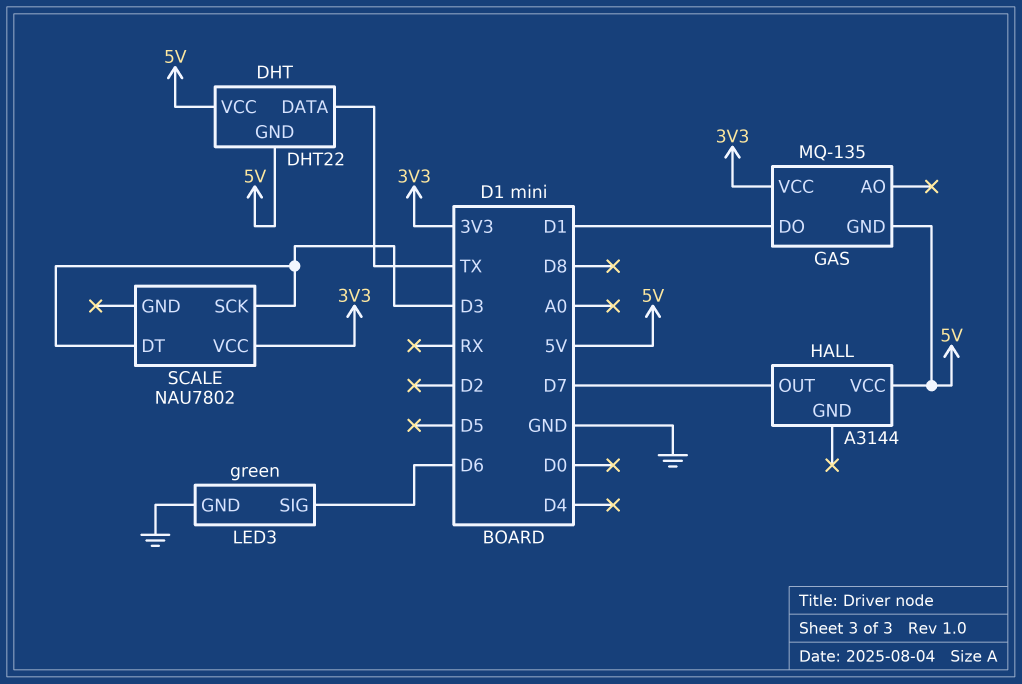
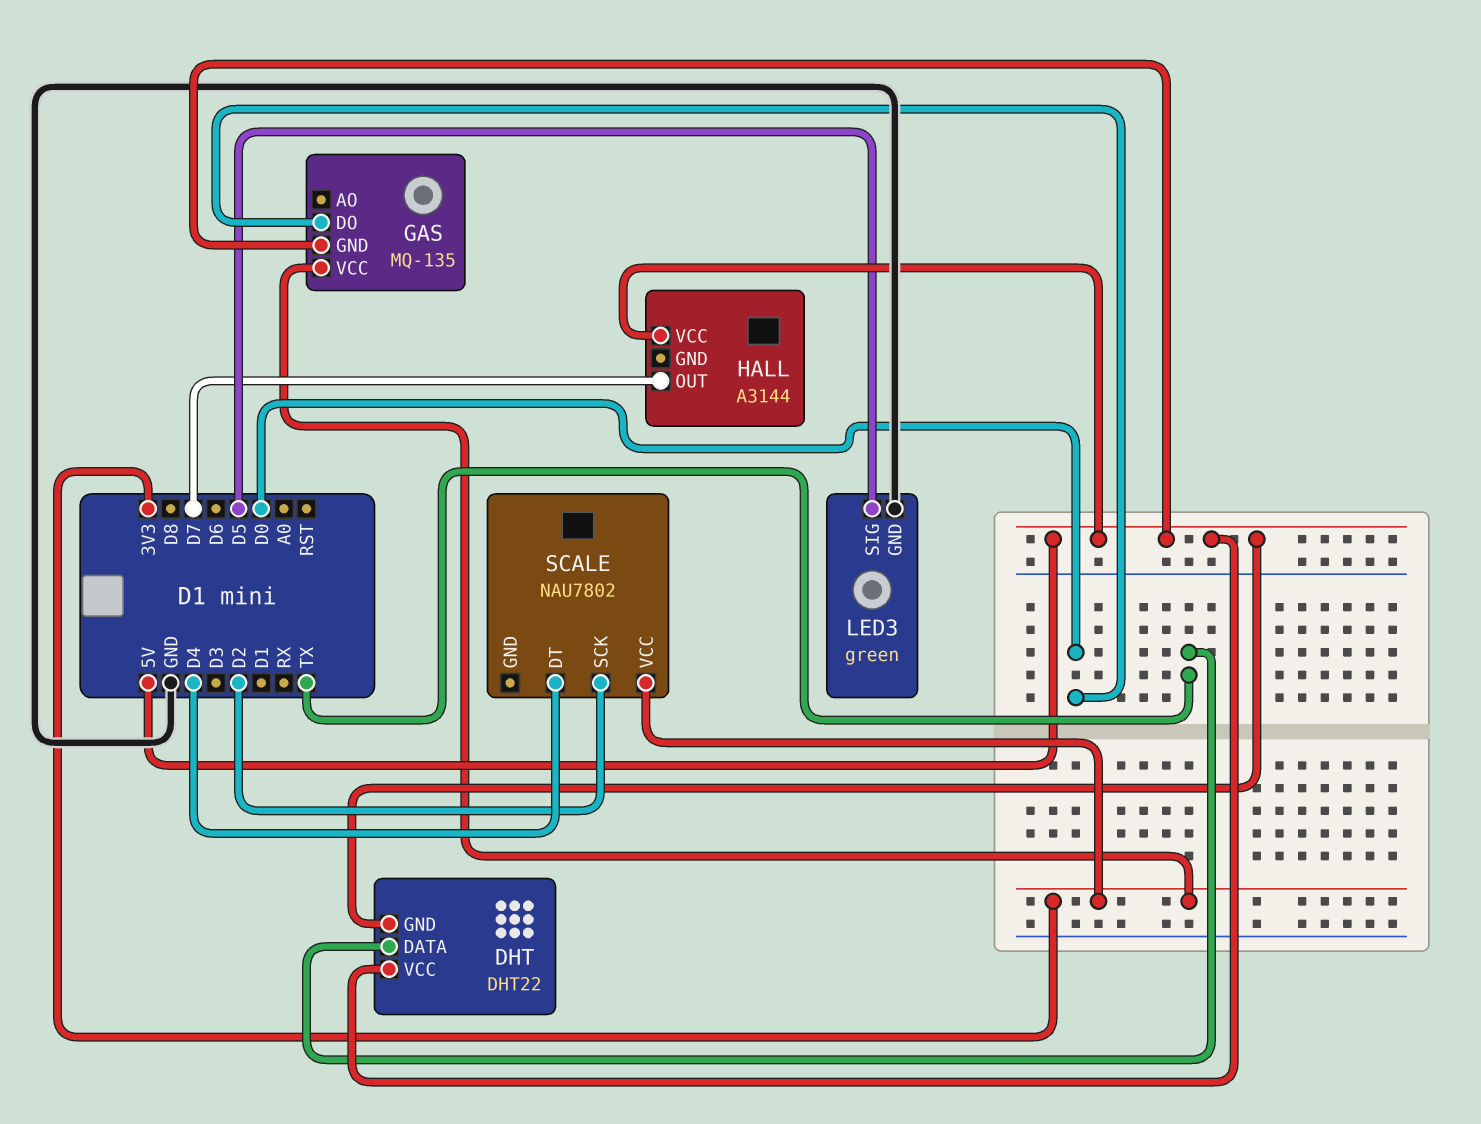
GAS pin DO: D1 -> D0
LED3 pin SIG: D6 -> D5
SCALE pin DT: D3 -> D4
SCALE pin SCK: D3 -> D2

